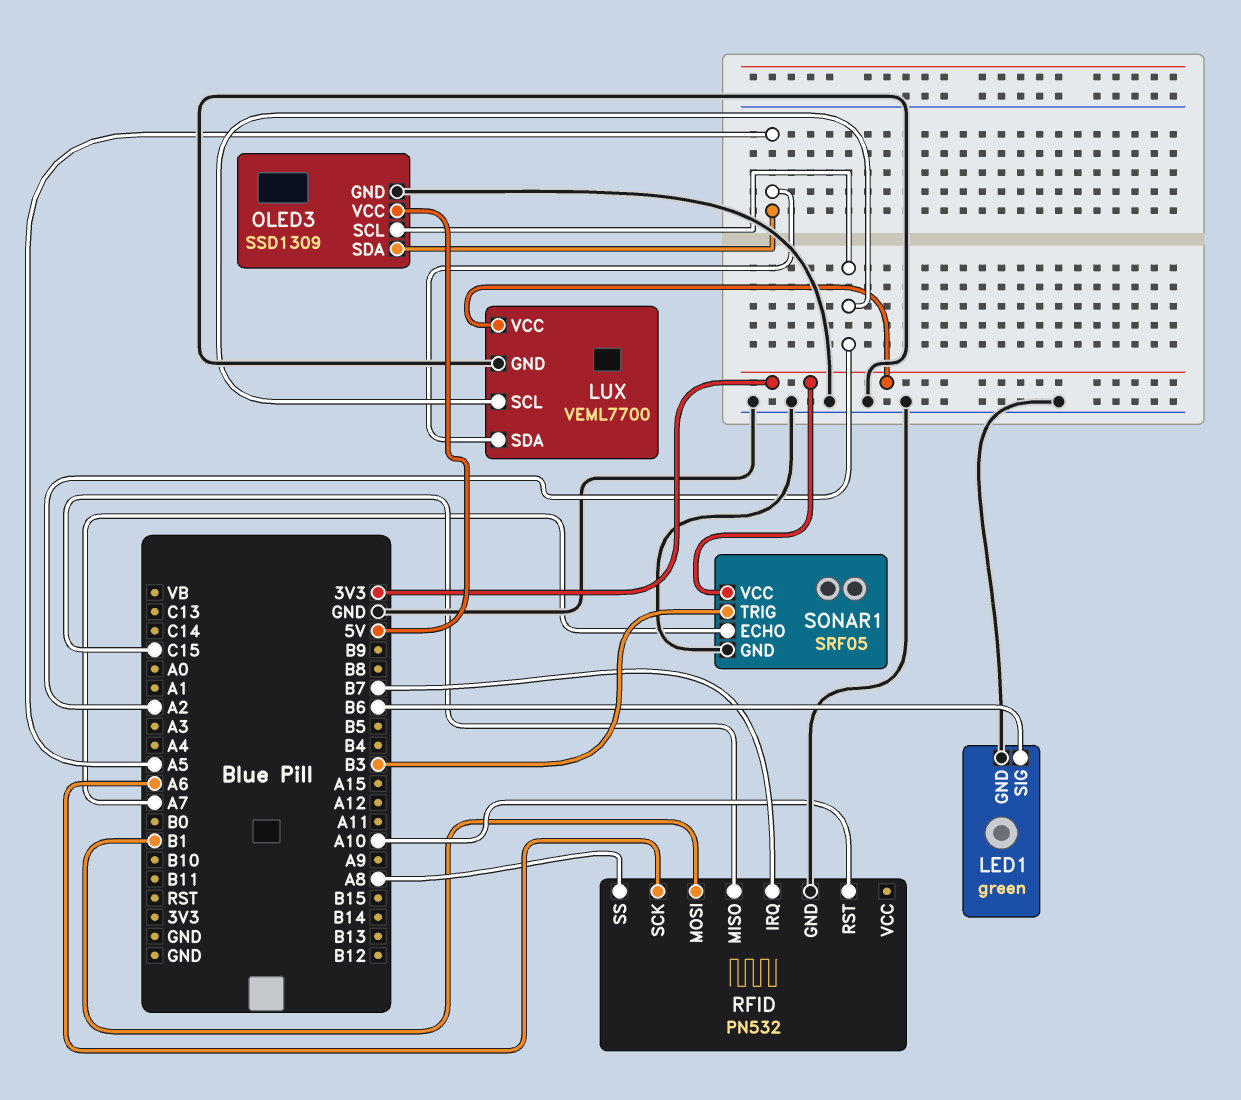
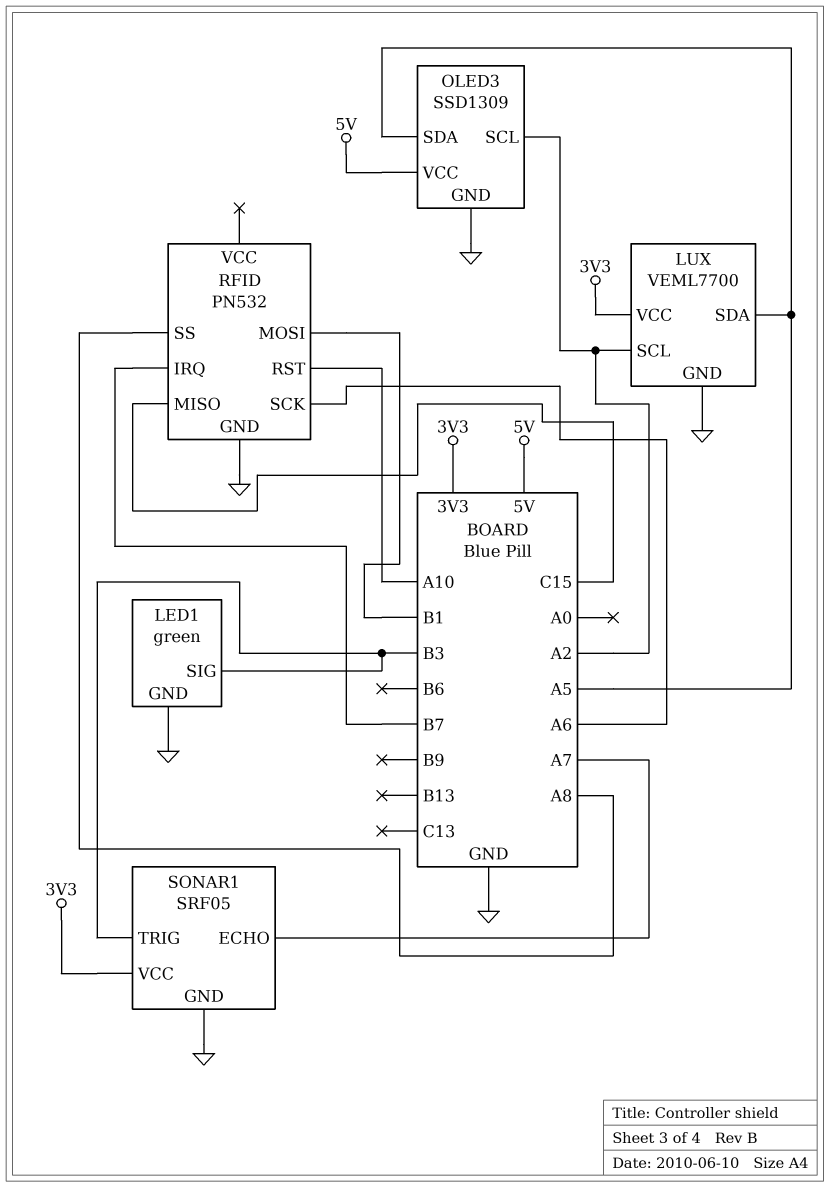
LED1 pin SIG: B6 -> B3

